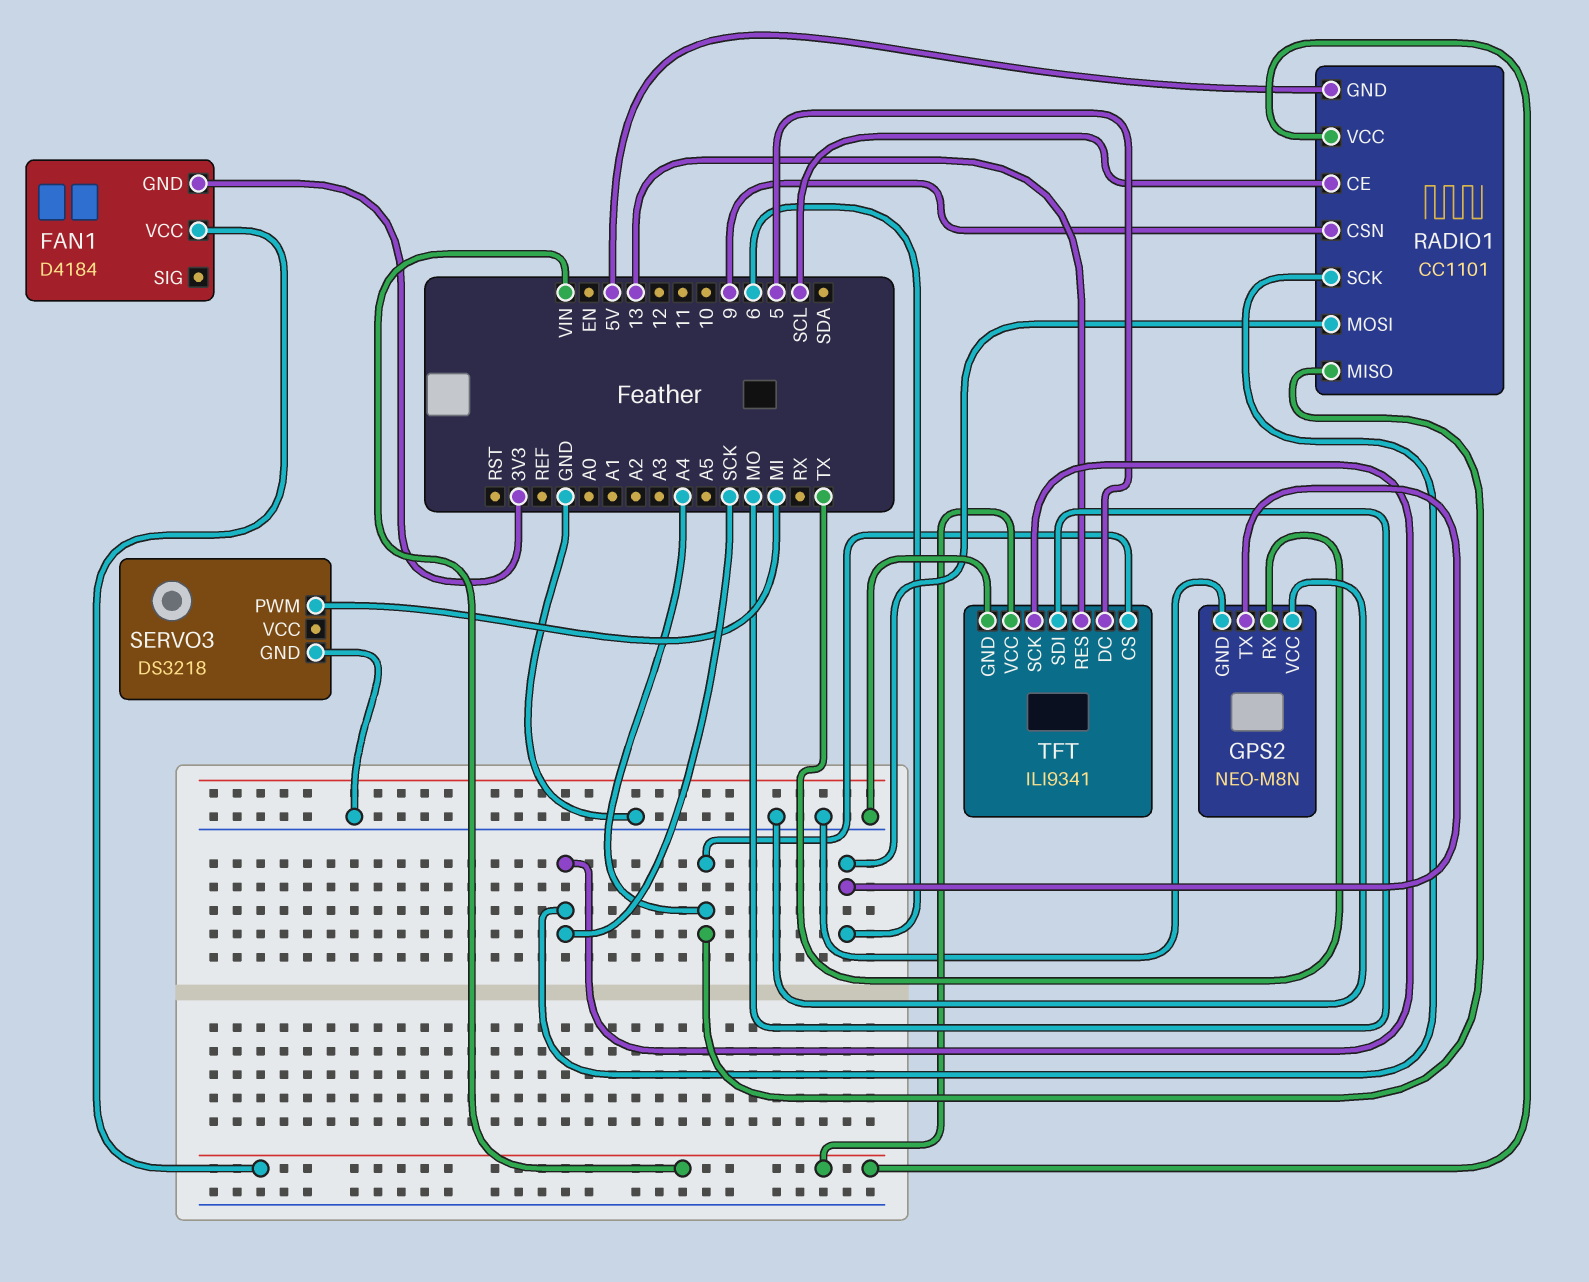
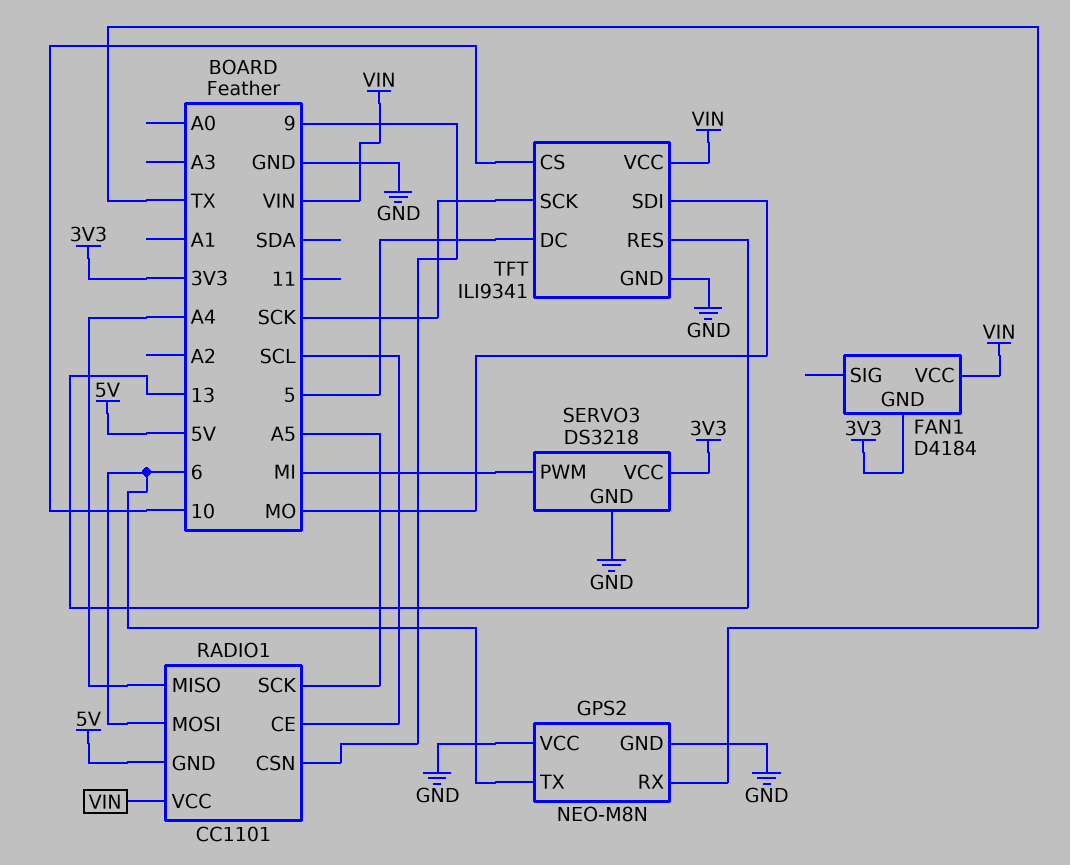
RADIO1 pin SCK: SCK -> A5
SERVO3 pin VCC: none -> 3V3
TFT pin CS: A4 -> 10

